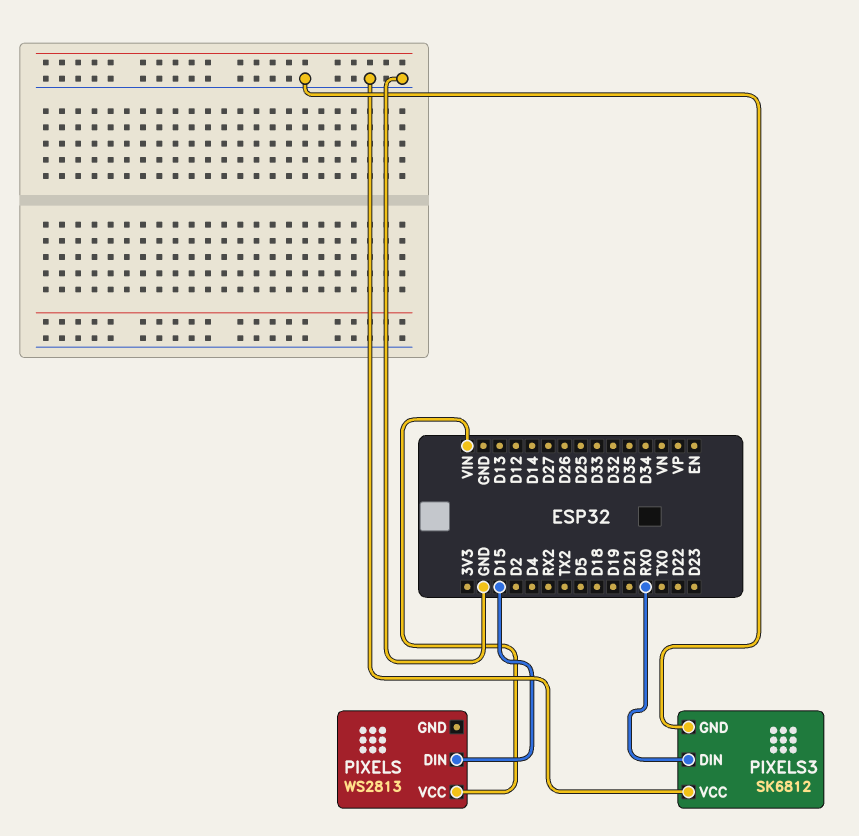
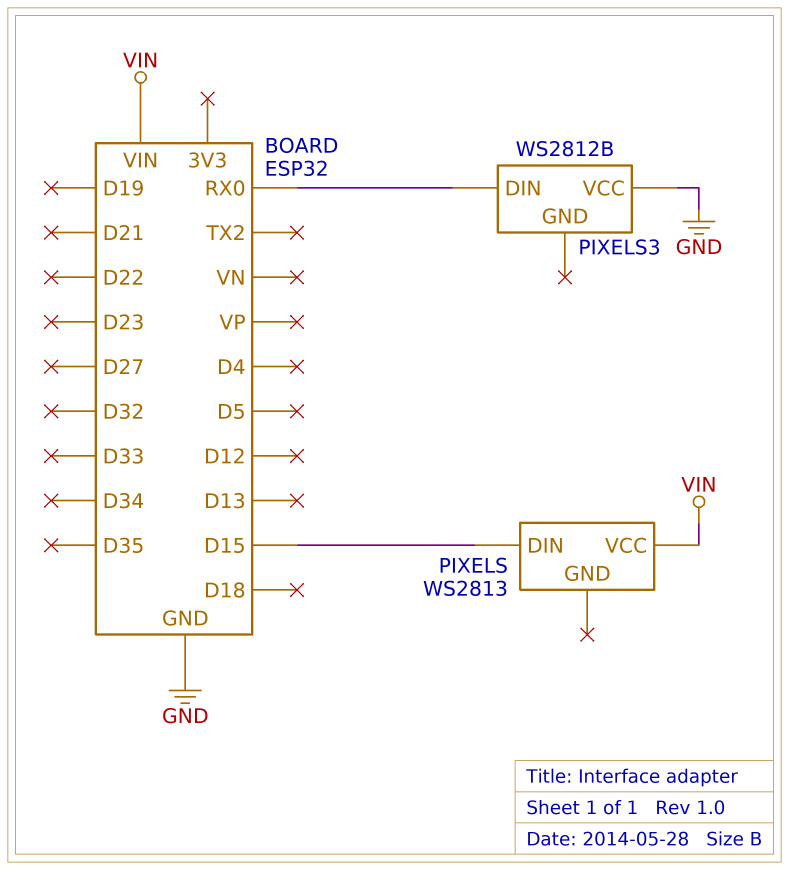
PIXELS3: SK6812 -> WS2812B
PIXELS3 pin GND: GND -> none

